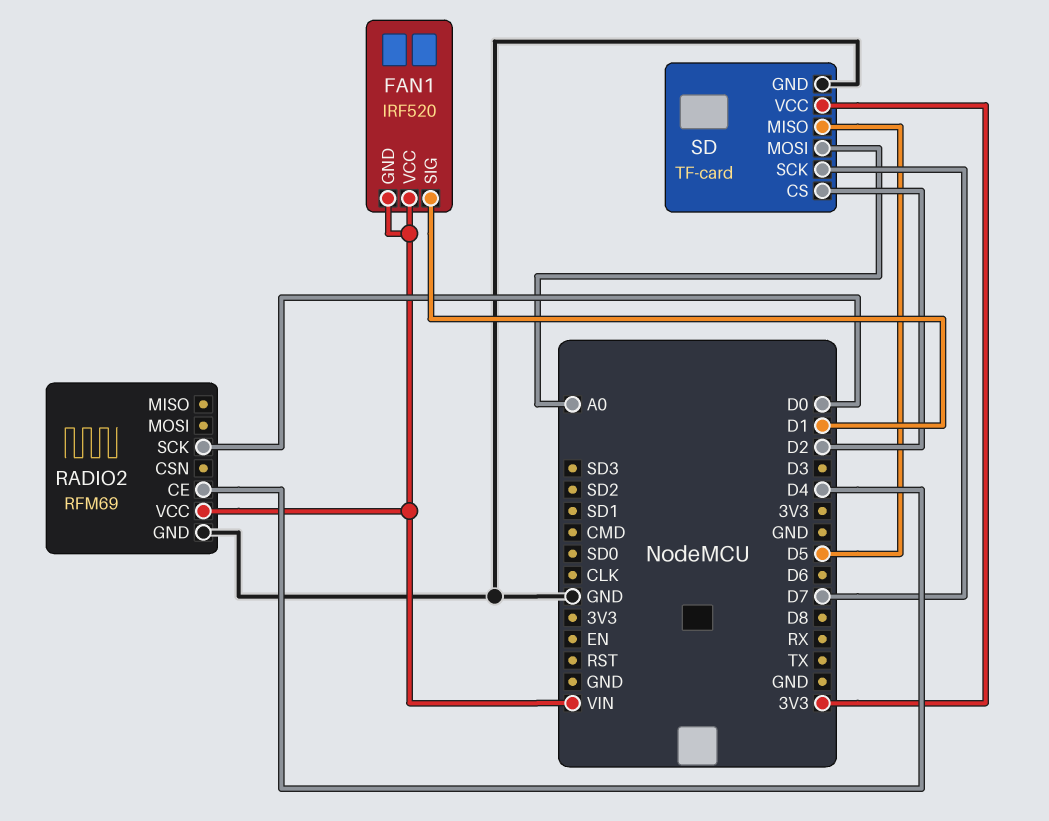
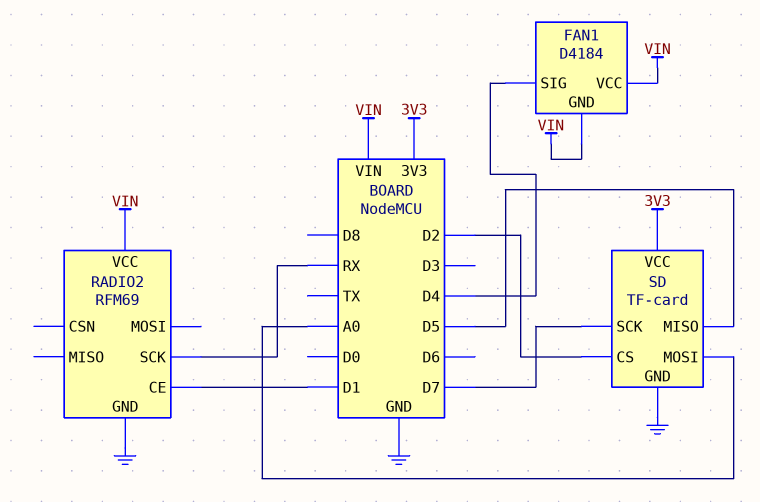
FAN1: IRF520 -> D4184
FAN1 pin SIG: D1 -> D4
RADIO2 pin CE: D4 -> D1
RADIO2 pin SCK: D0 -> RX

